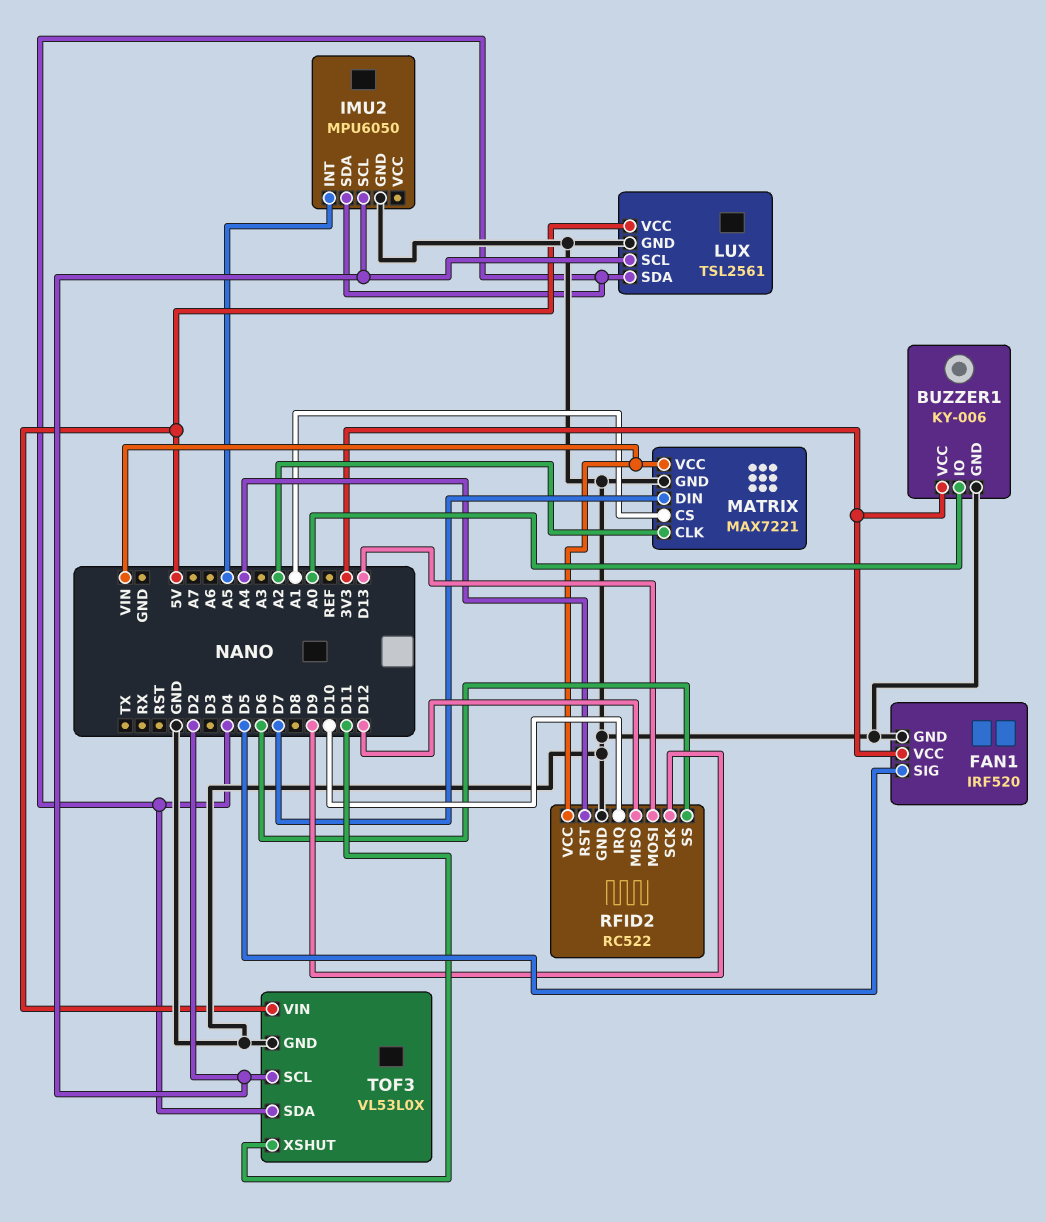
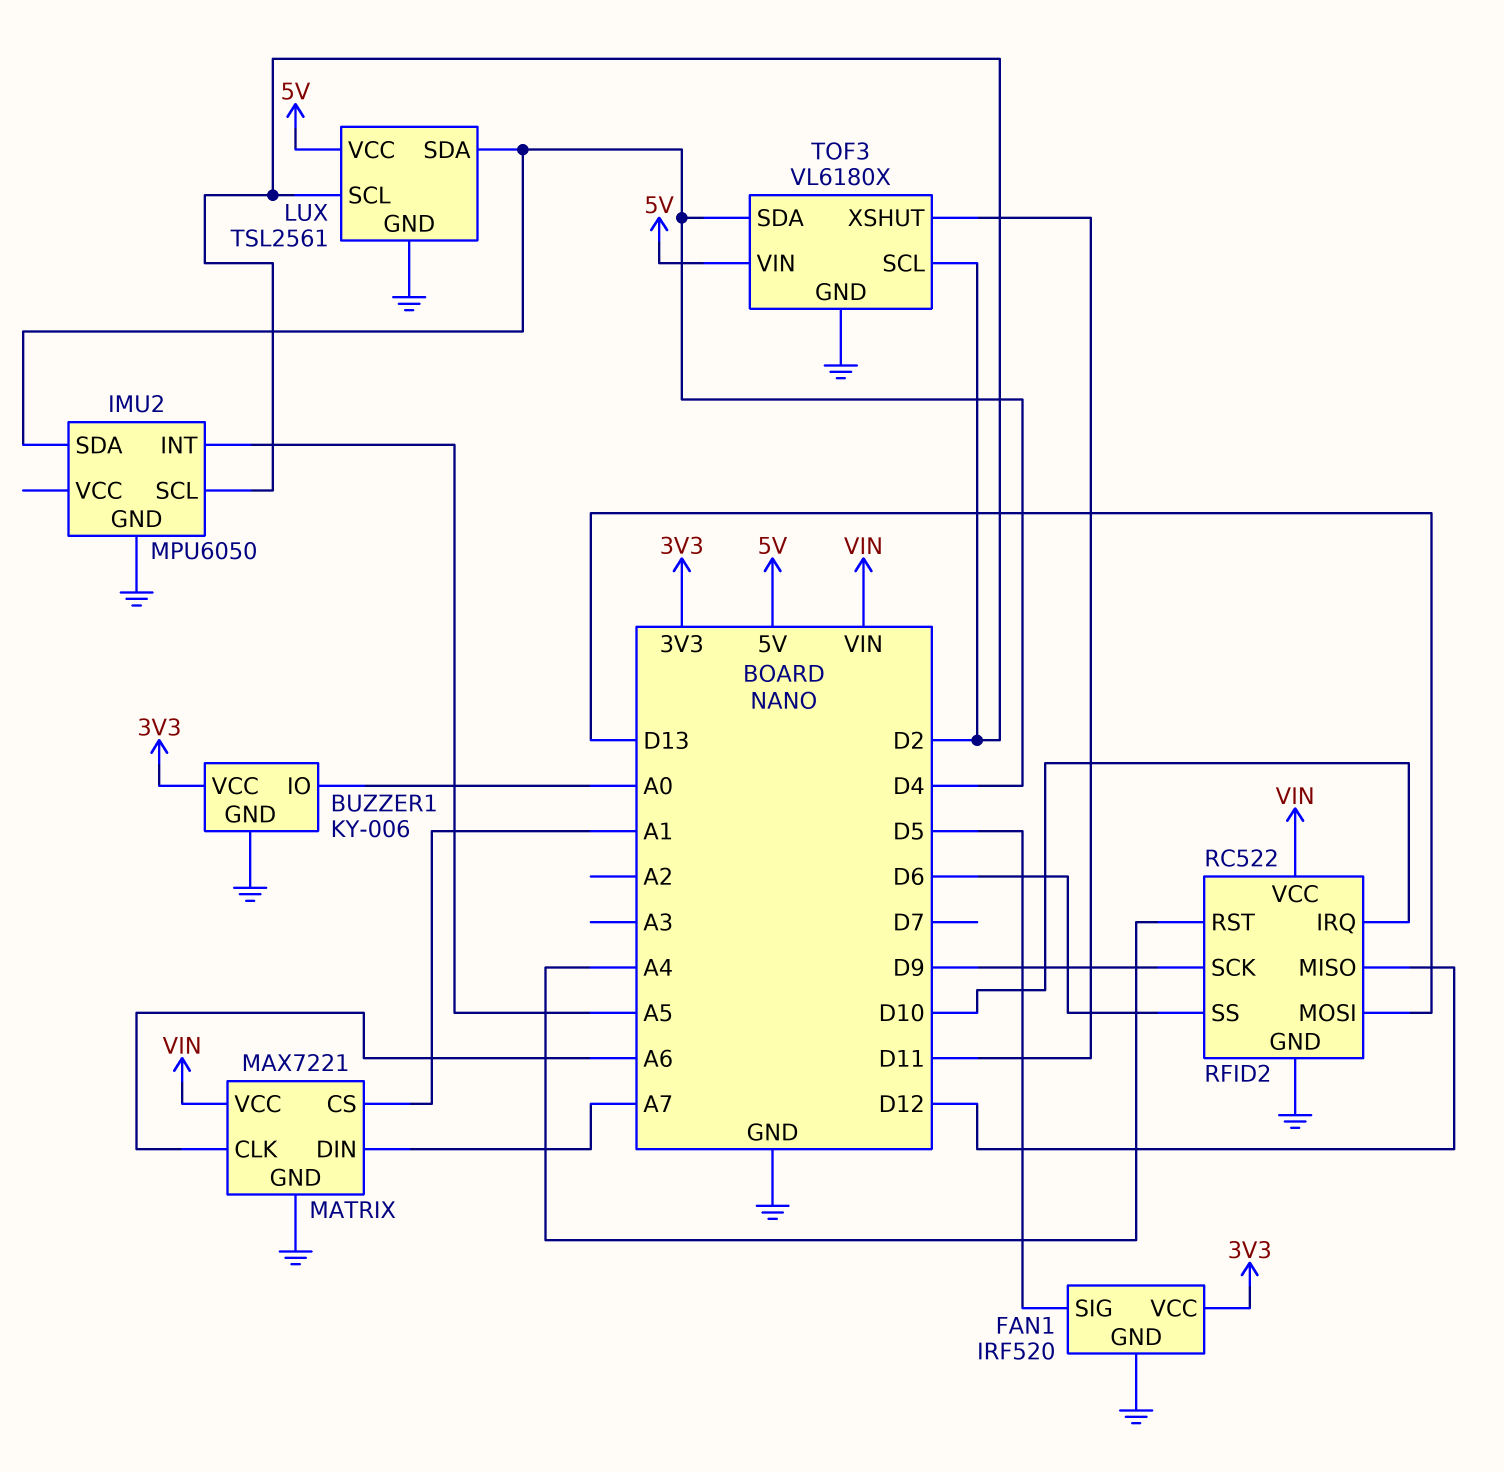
MATRIX pin CLK: A2 -> A6
MATRIX pin DIN: D7 -> A7
TOF3: VL53L0X -> VL6180X

